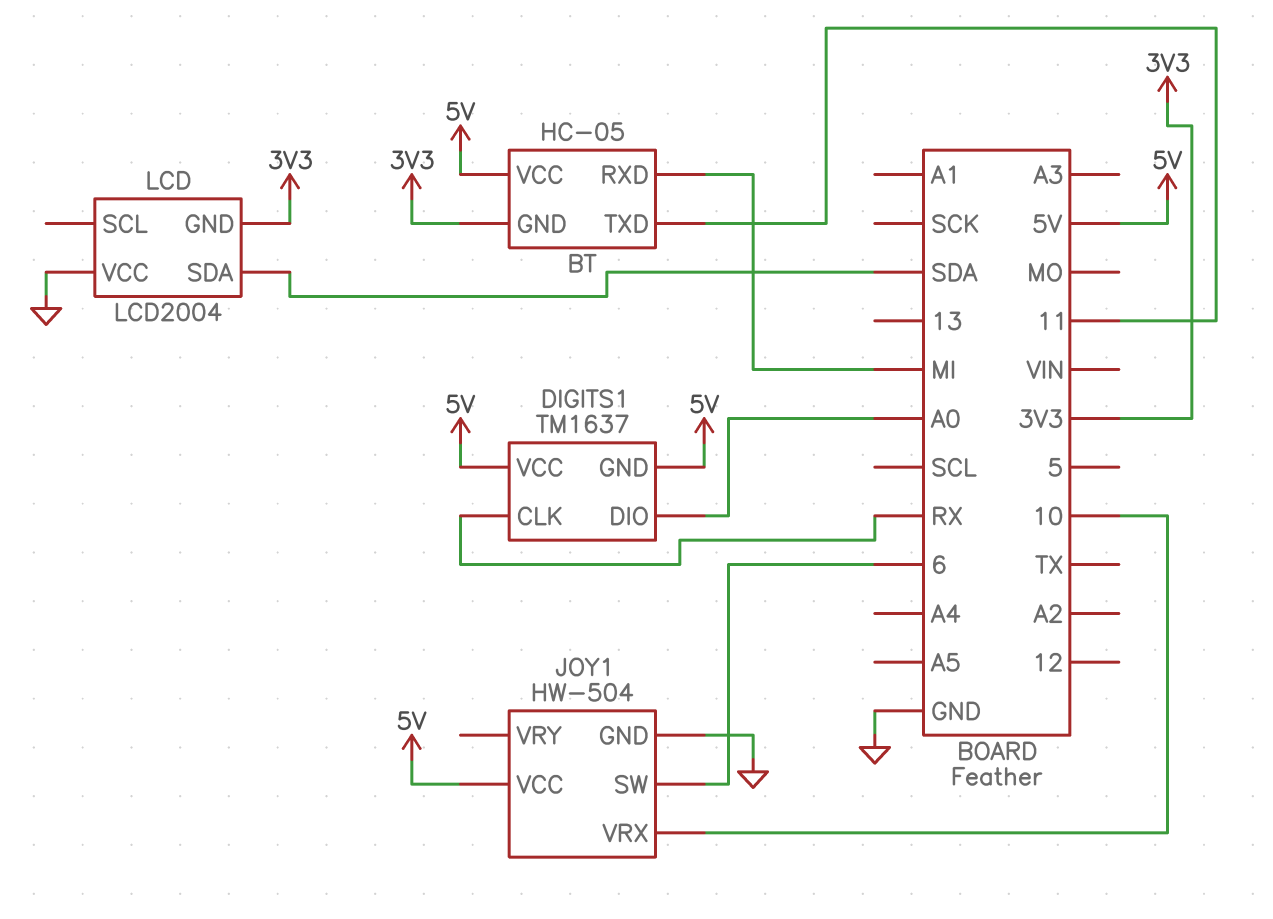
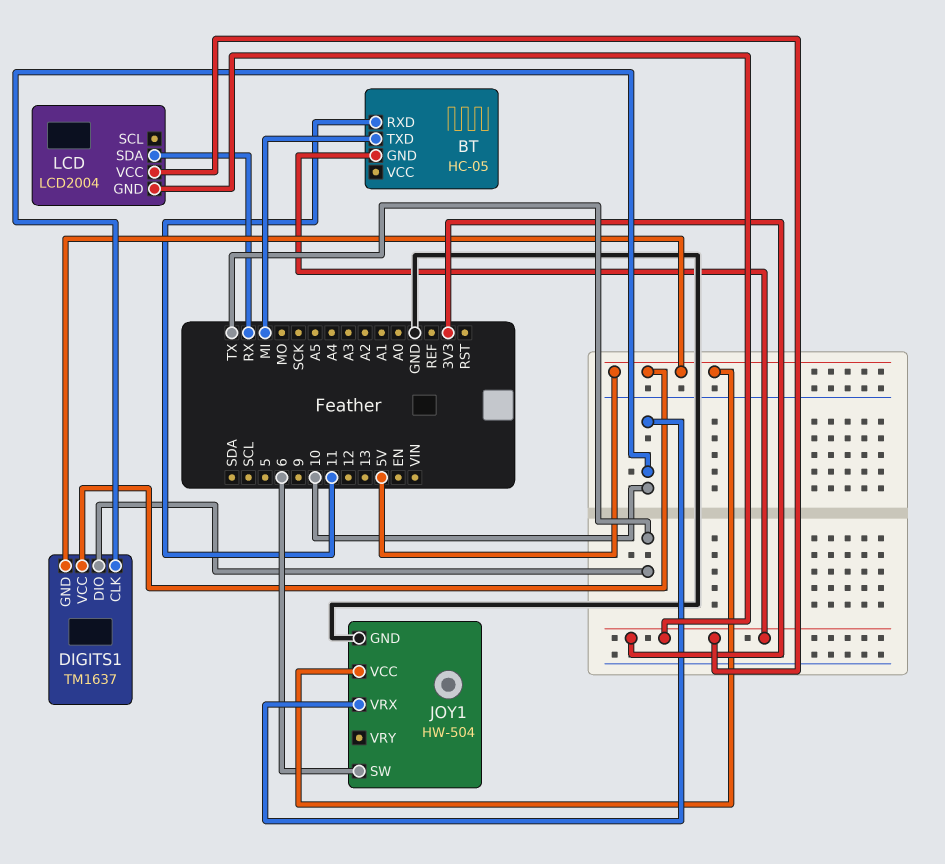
BT pin RXD: MI -> 11
BT pin TXD: 11 -> MI
BT pin VCC: 5V -> none
DIGITS1 pin CLK: RX -> 10
DIGITS1 pin DIO: A0 -> TX
LCD pin SDA: SDA -> RX
LCD pin VCC: GND -> 3V3

